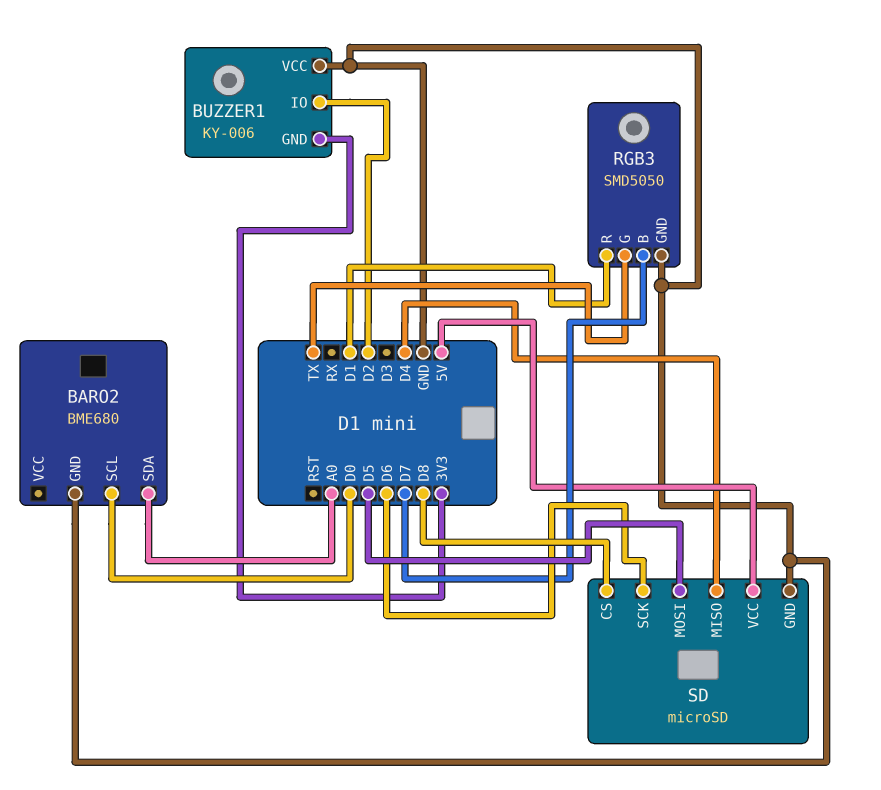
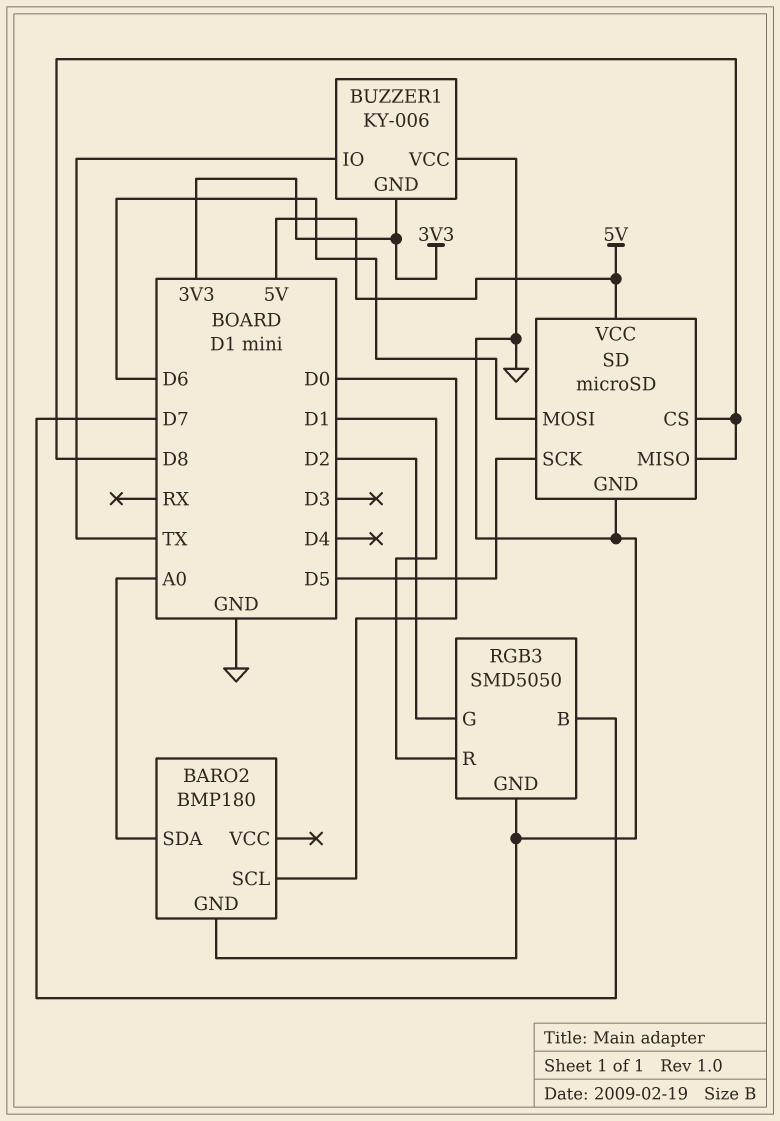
BARO2: BME680 -> BMP180
BUZZER1 pin IO: D2 -> TX
RGB3 pin G: TX -> D2
SD pin MISO: D4 -> D8
SD pin MOSI: D5 -> D6
SD pin SCK: D6 -> D5

